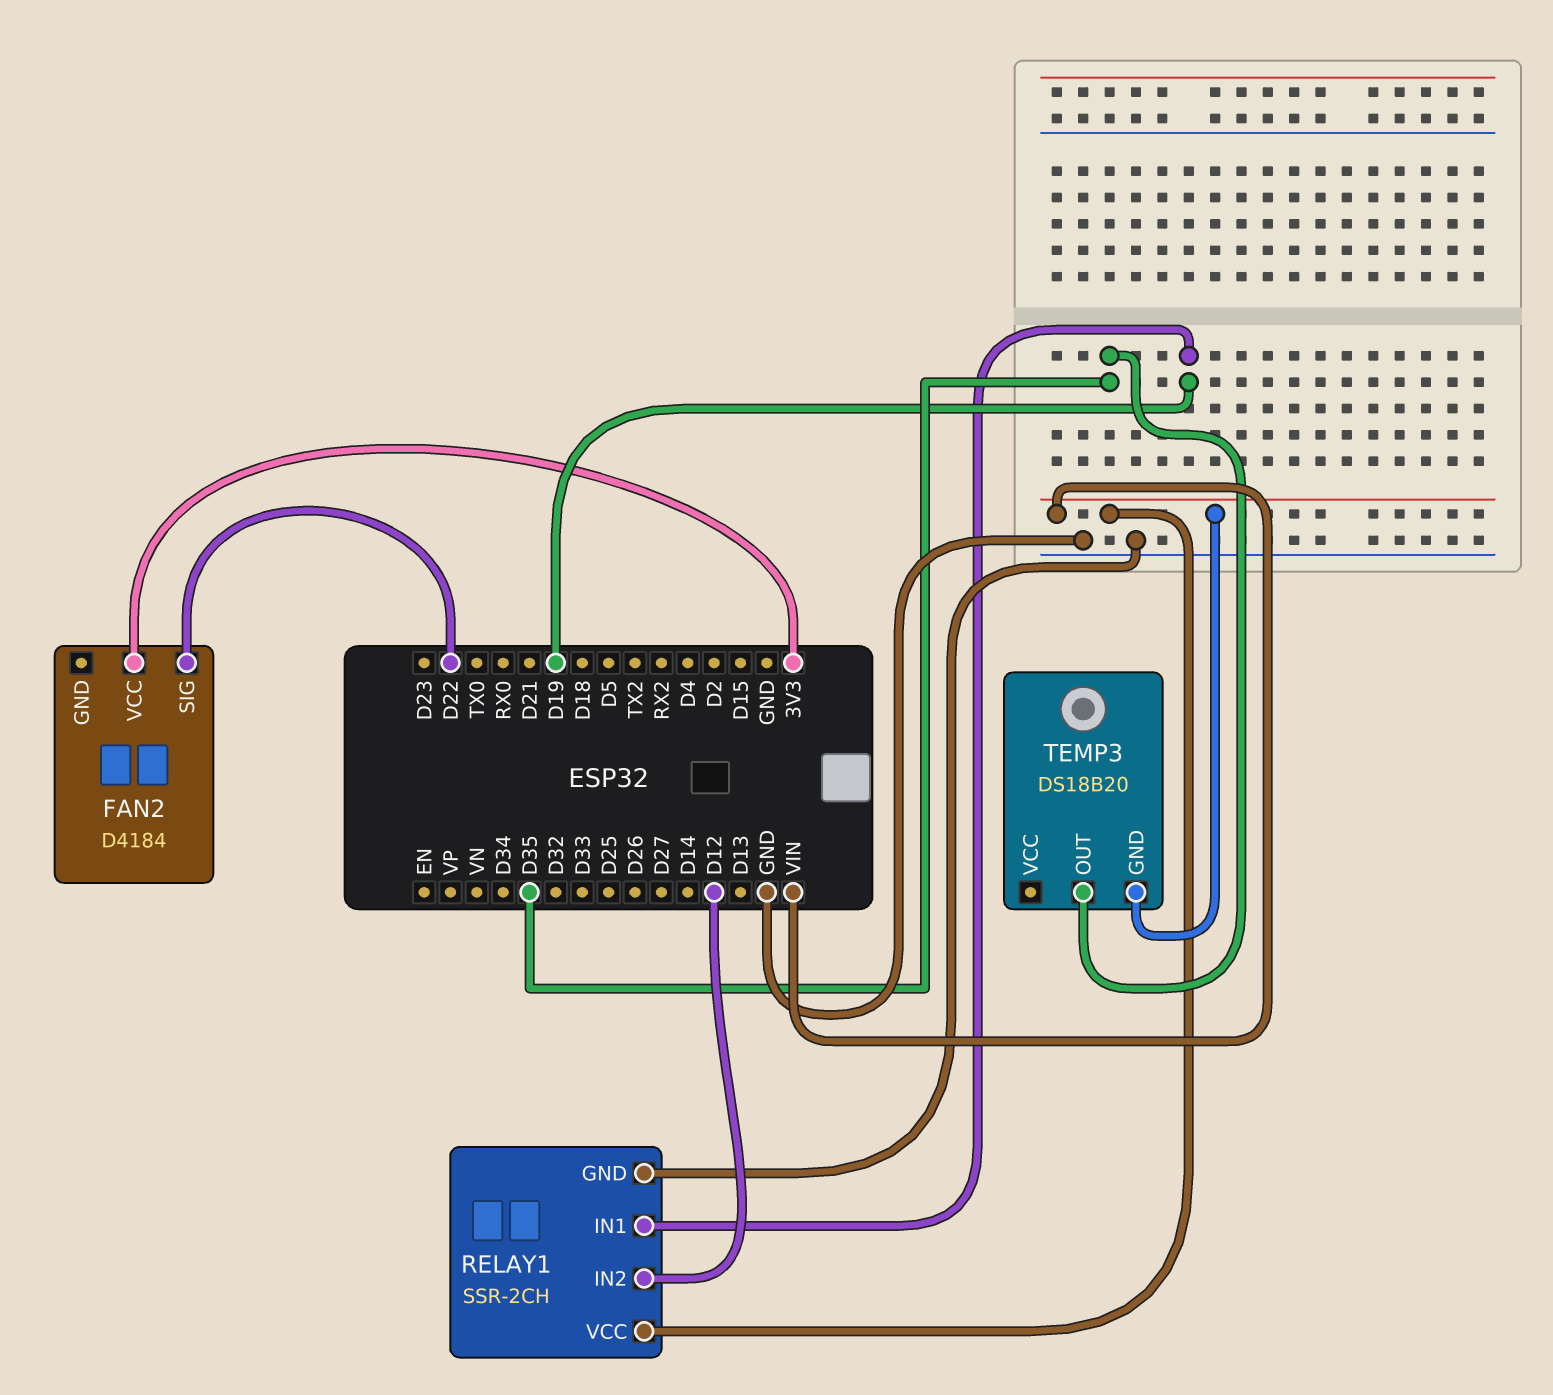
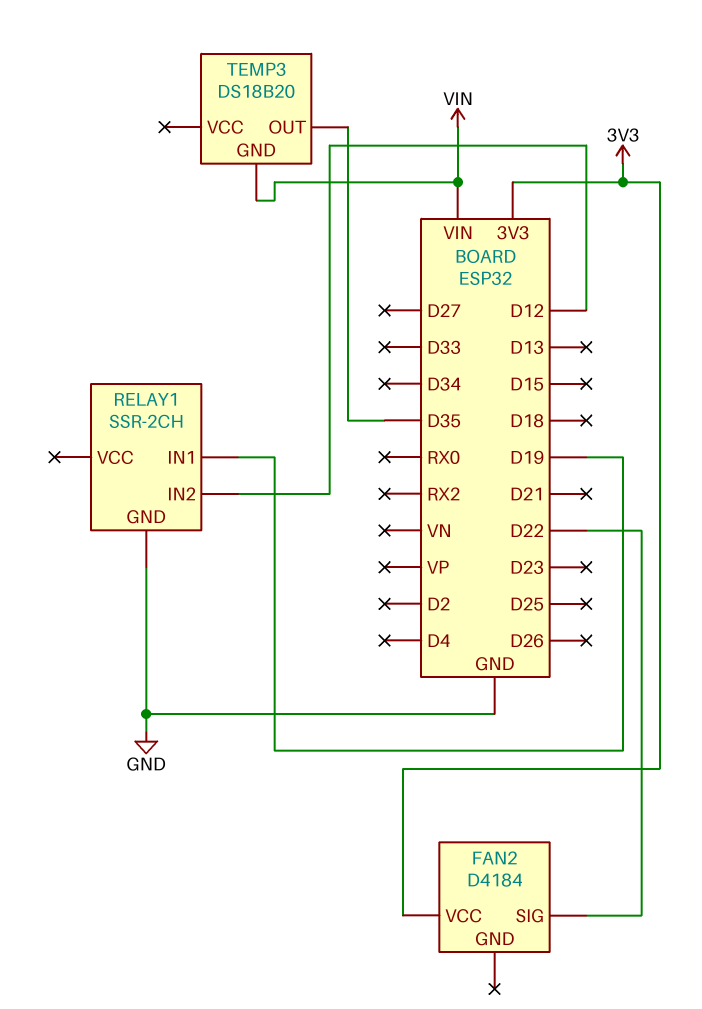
RELAY1 pin VCC: VIN -> none

